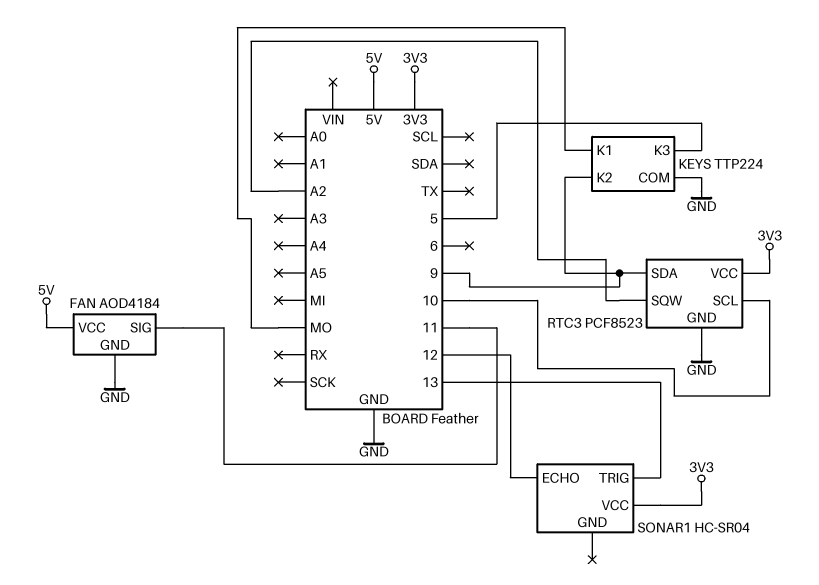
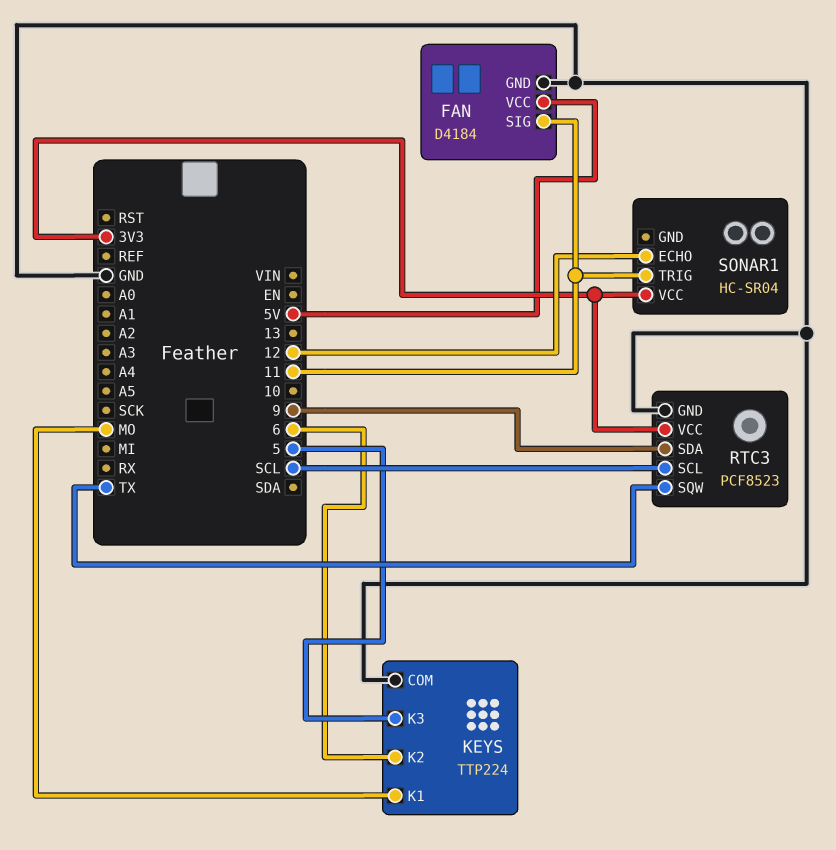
FAN: AOD4184 -> D4184
KEYS pin K2: 9 -> 6
RTC3 pin SCL: 10 -> SCL
RTC3 pin SQW: A2 -> TX
SONAR1 pin TRIG: 13 -> 11

